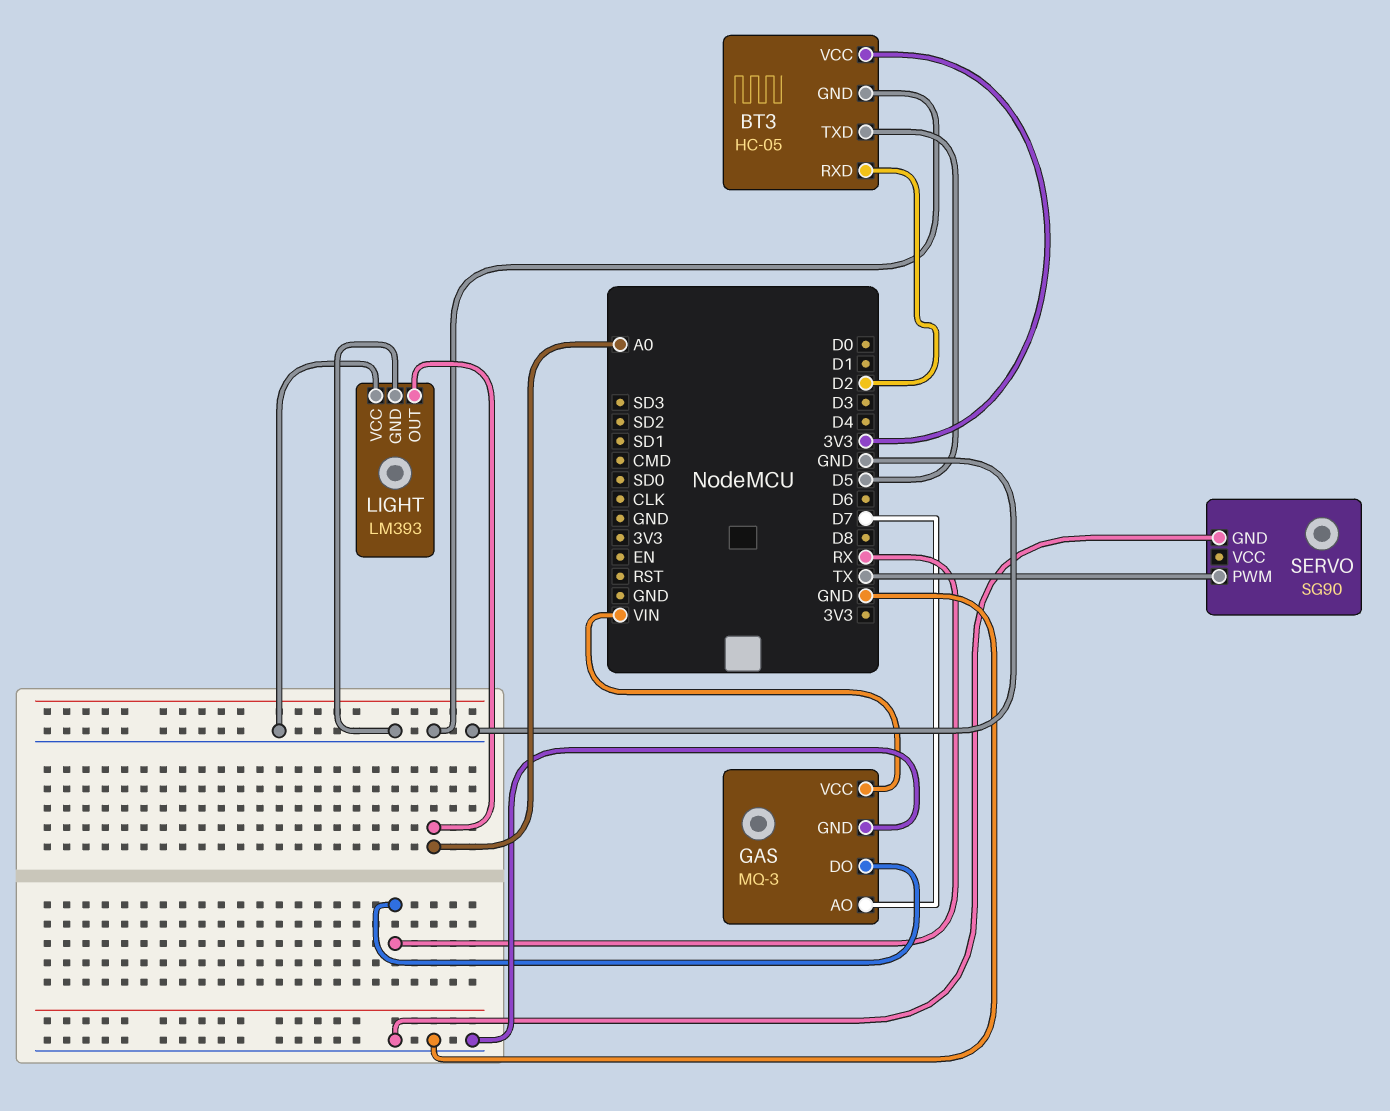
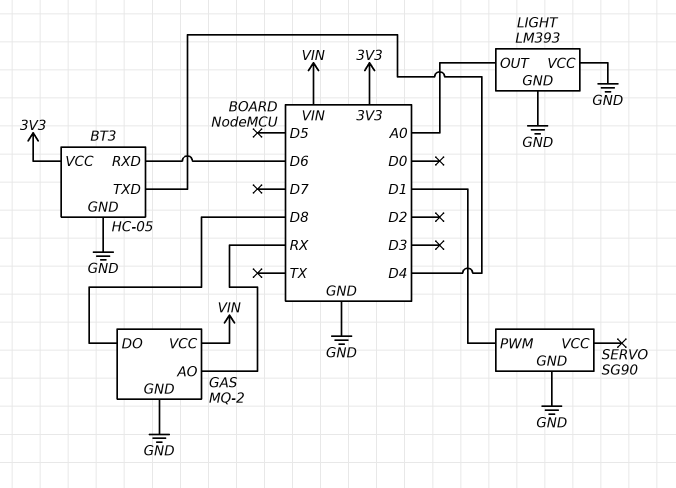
BT3 pin RXD: D2 -> D6
BT3 pin TXD: D5 -> D4
GAS: MQ-3 -> MQ-2
GAS pin AO: D7 -> RX
GAS pin DO: RX -> D8
SERVO pin PWM: TX -> D1

